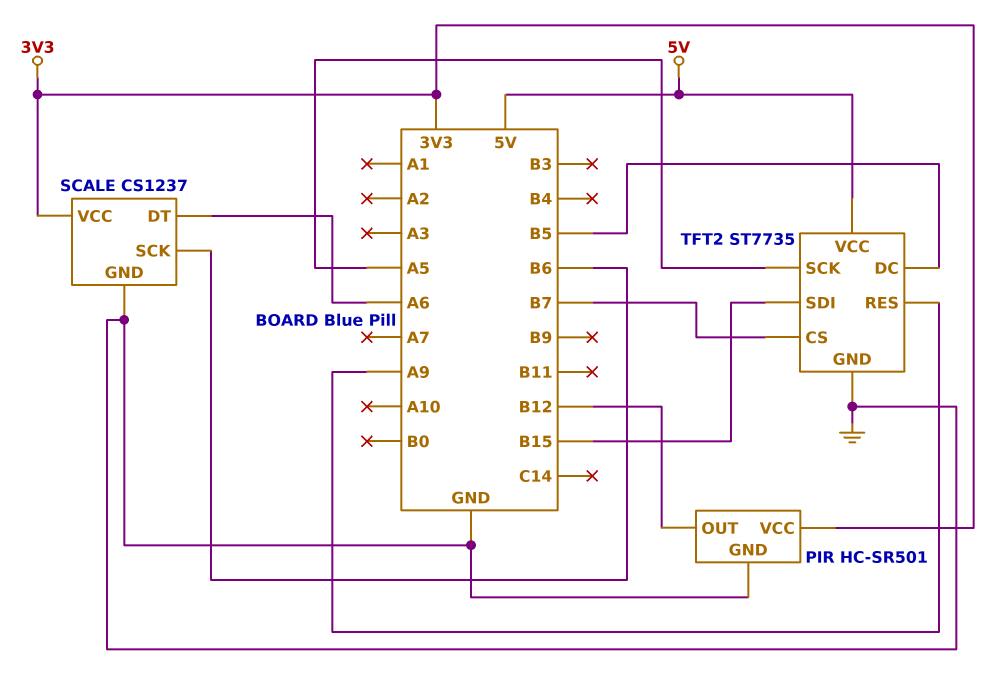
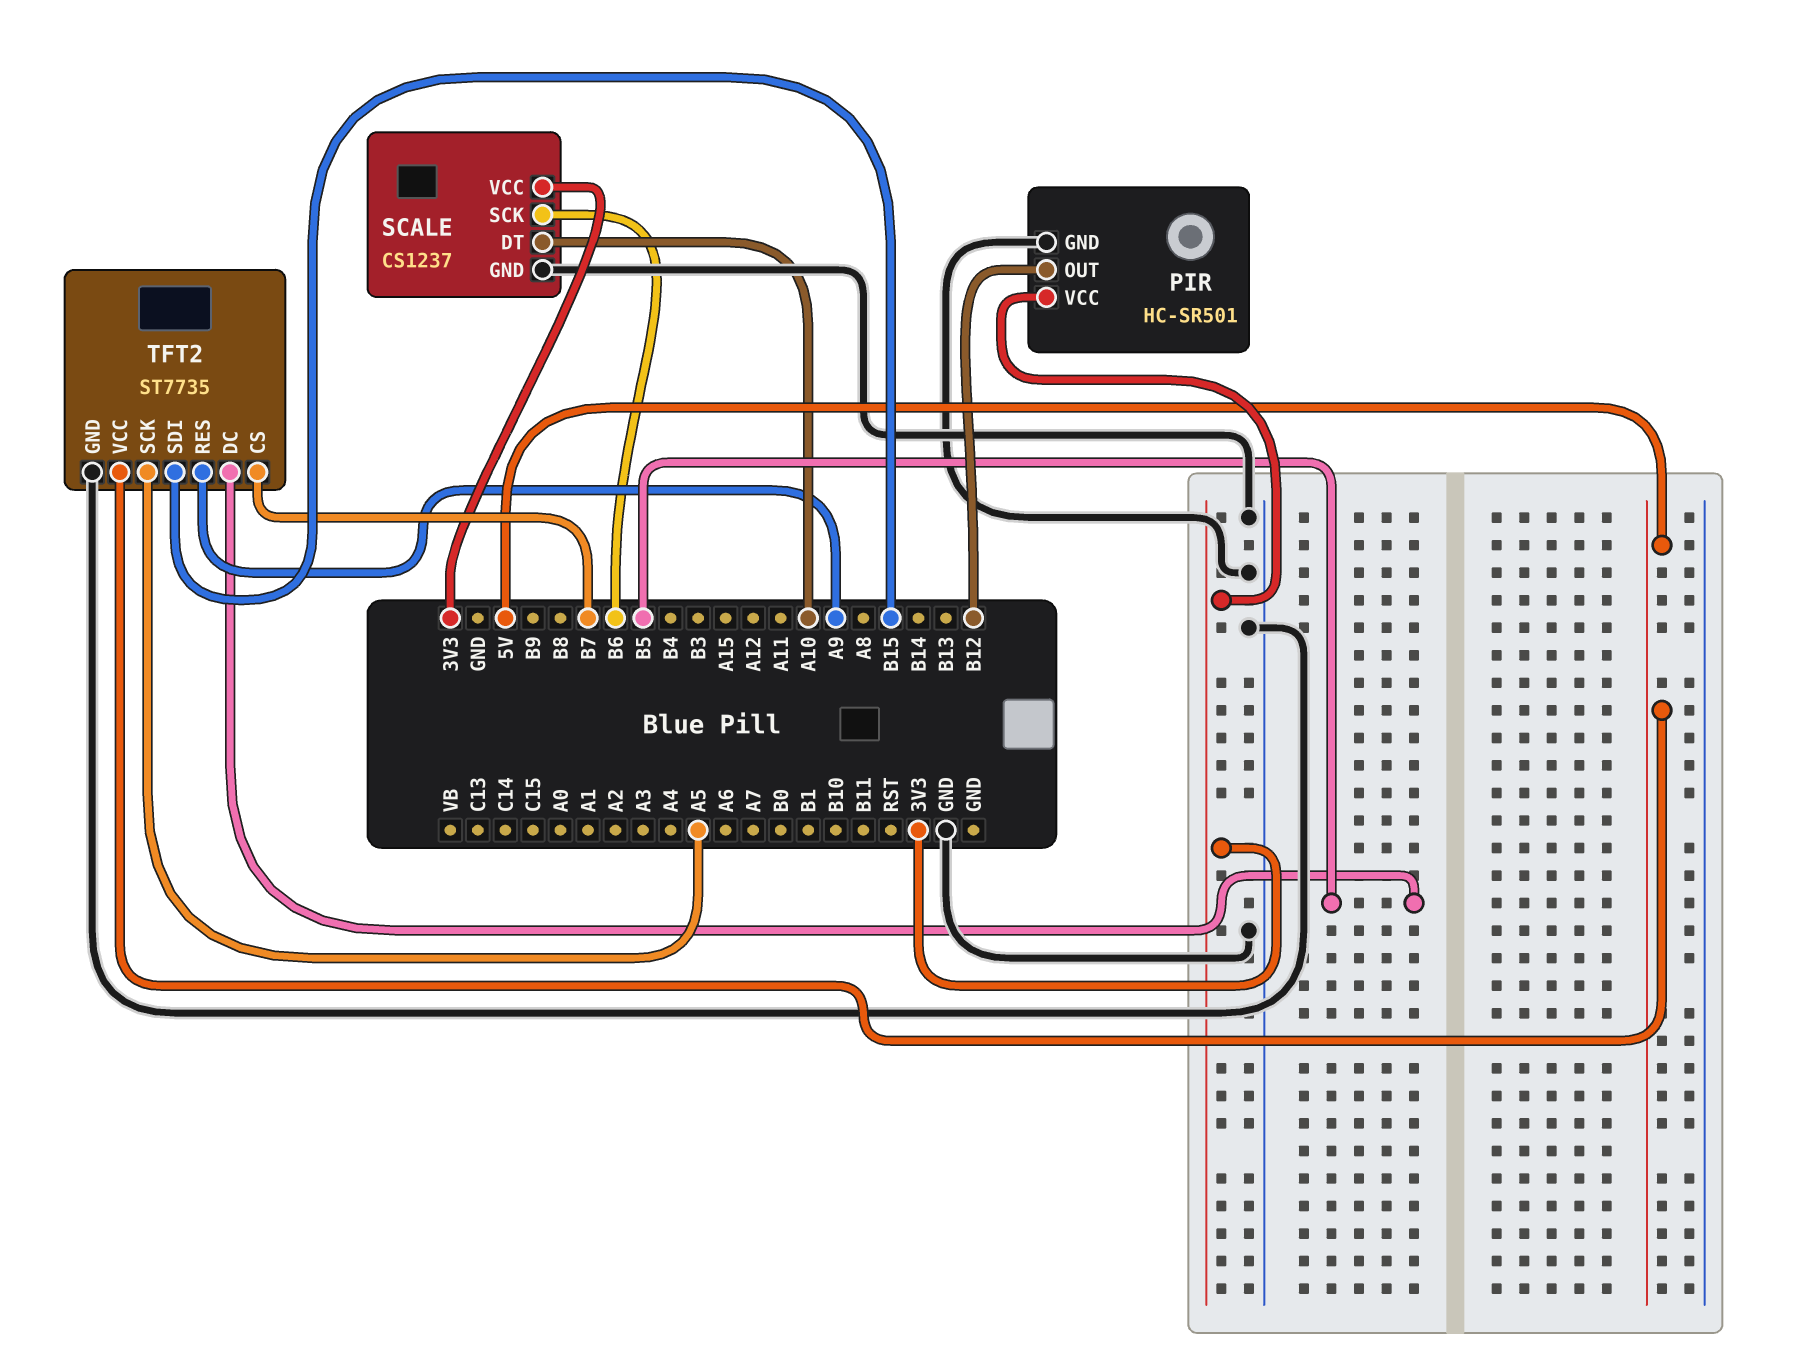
SCALE pin DT: A6 -> A10

